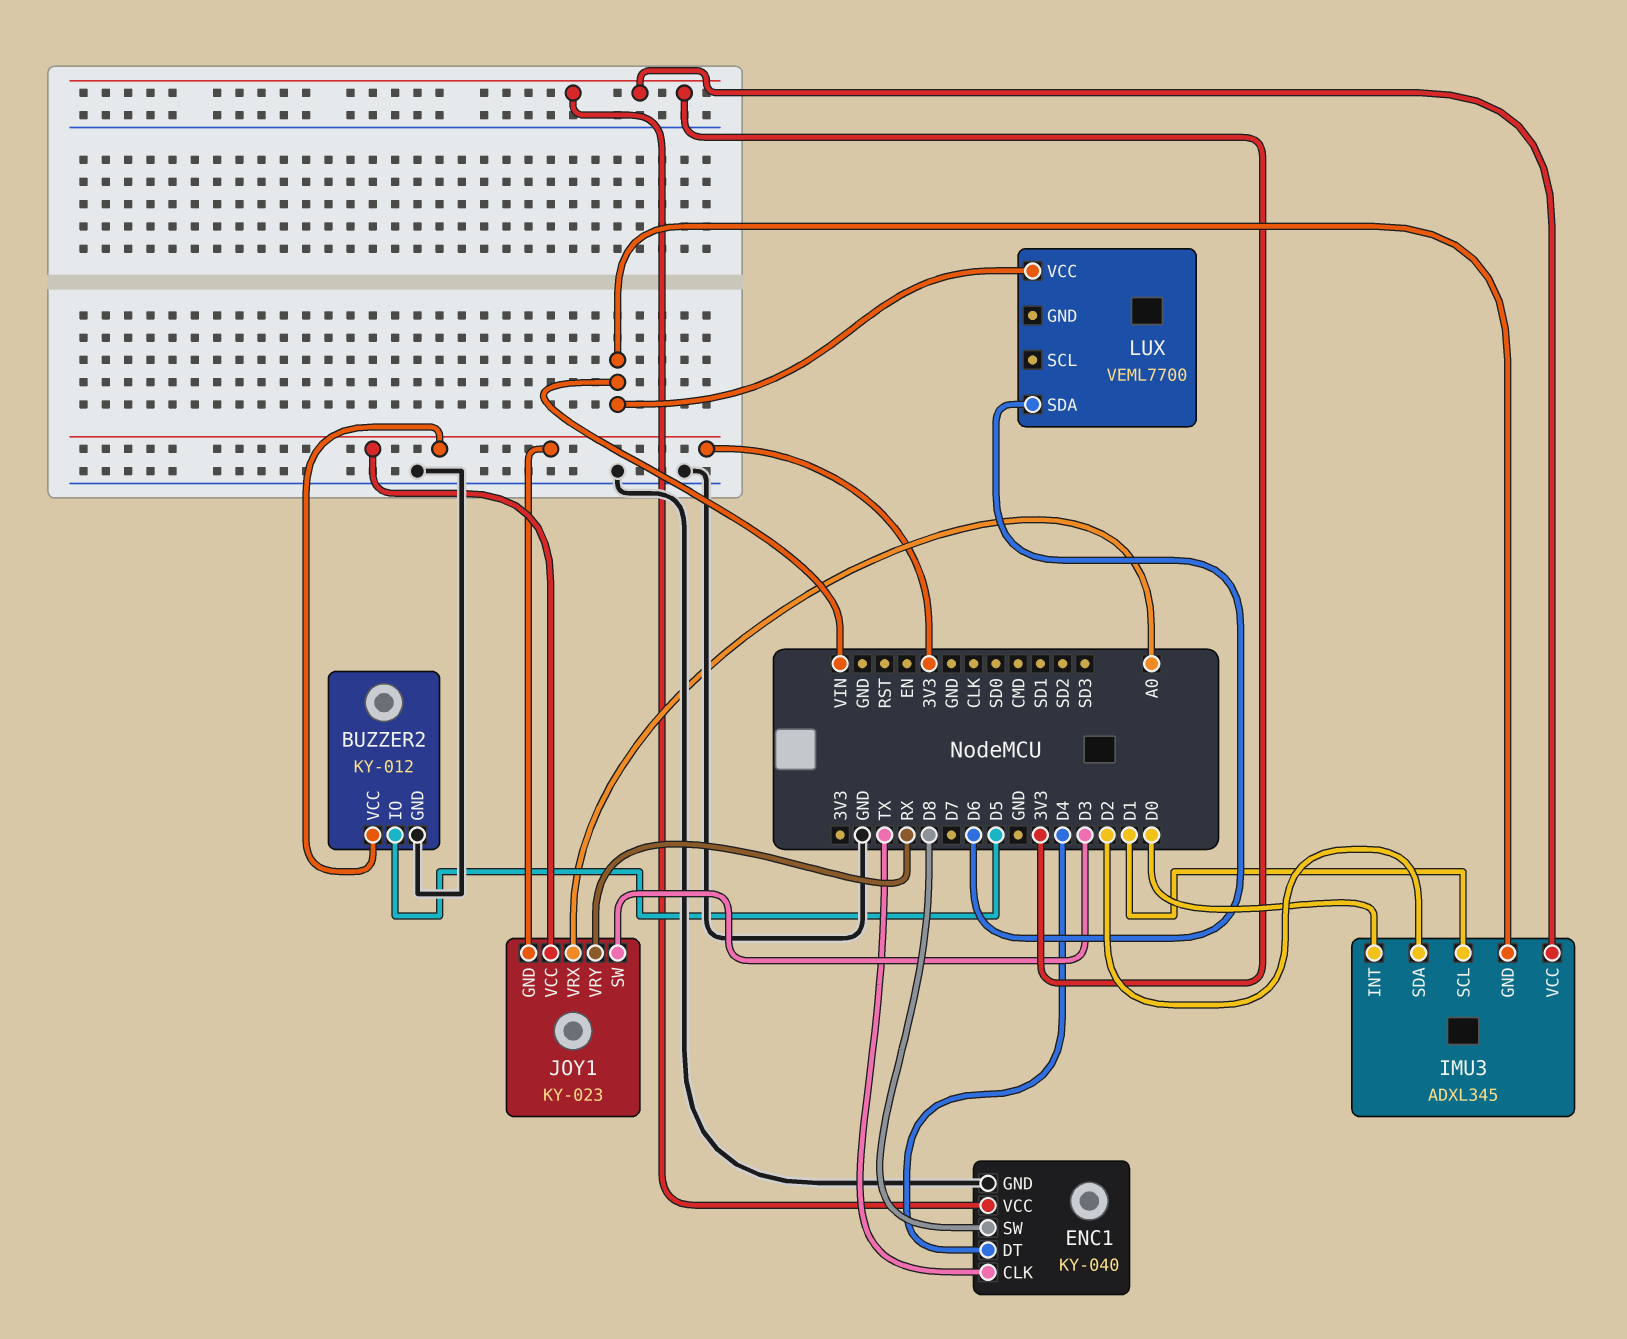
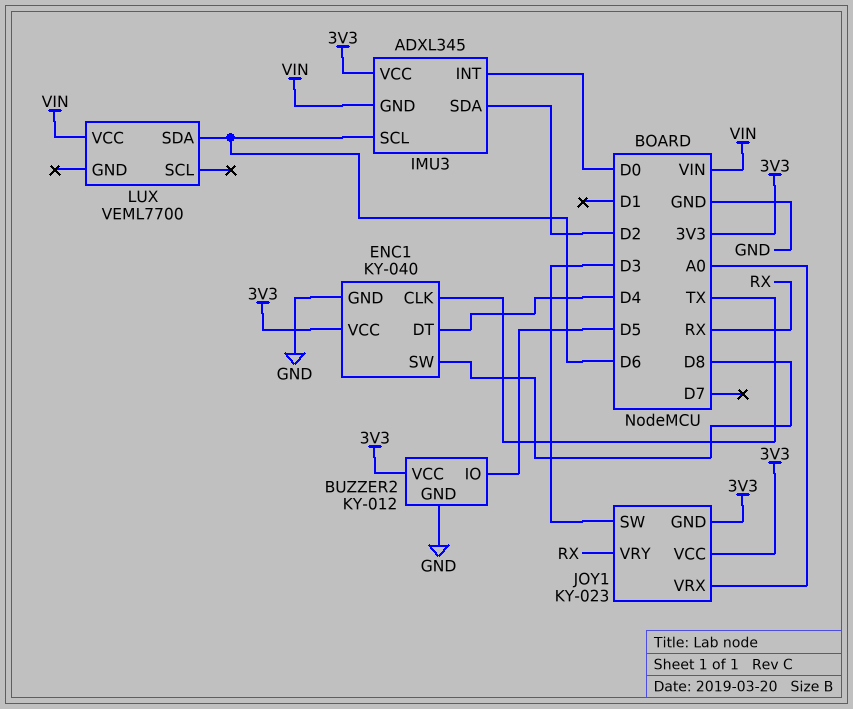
IMU3 pin SCL: D1 -> D6

